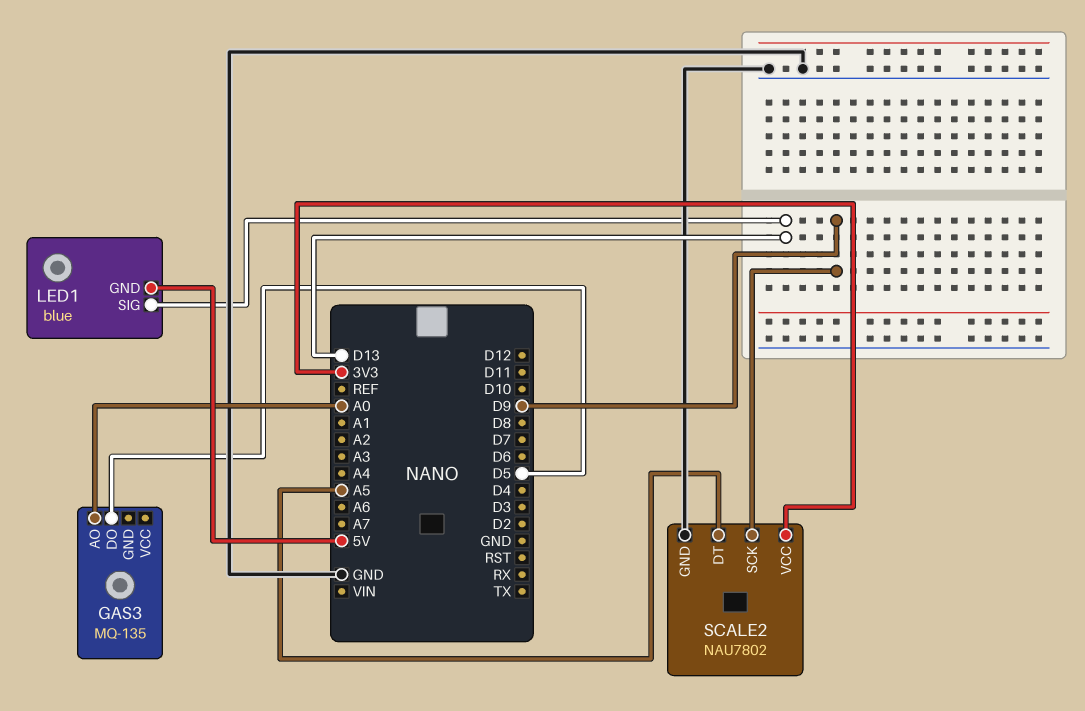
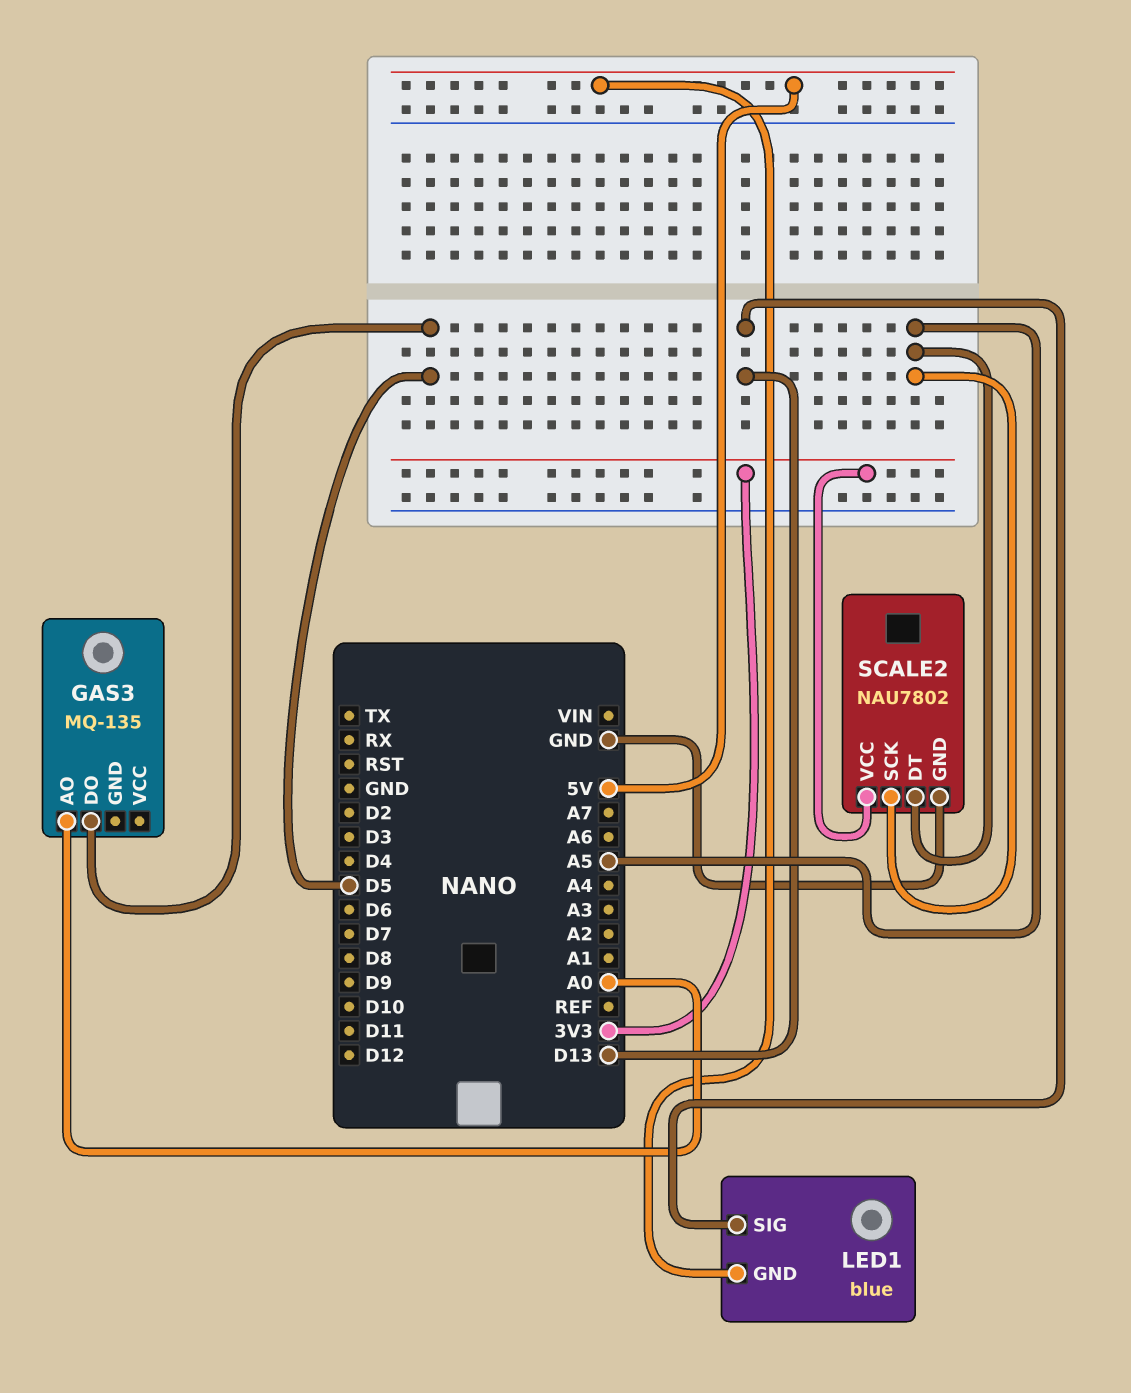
SCALE2 pin SCK: D9 -> A5

